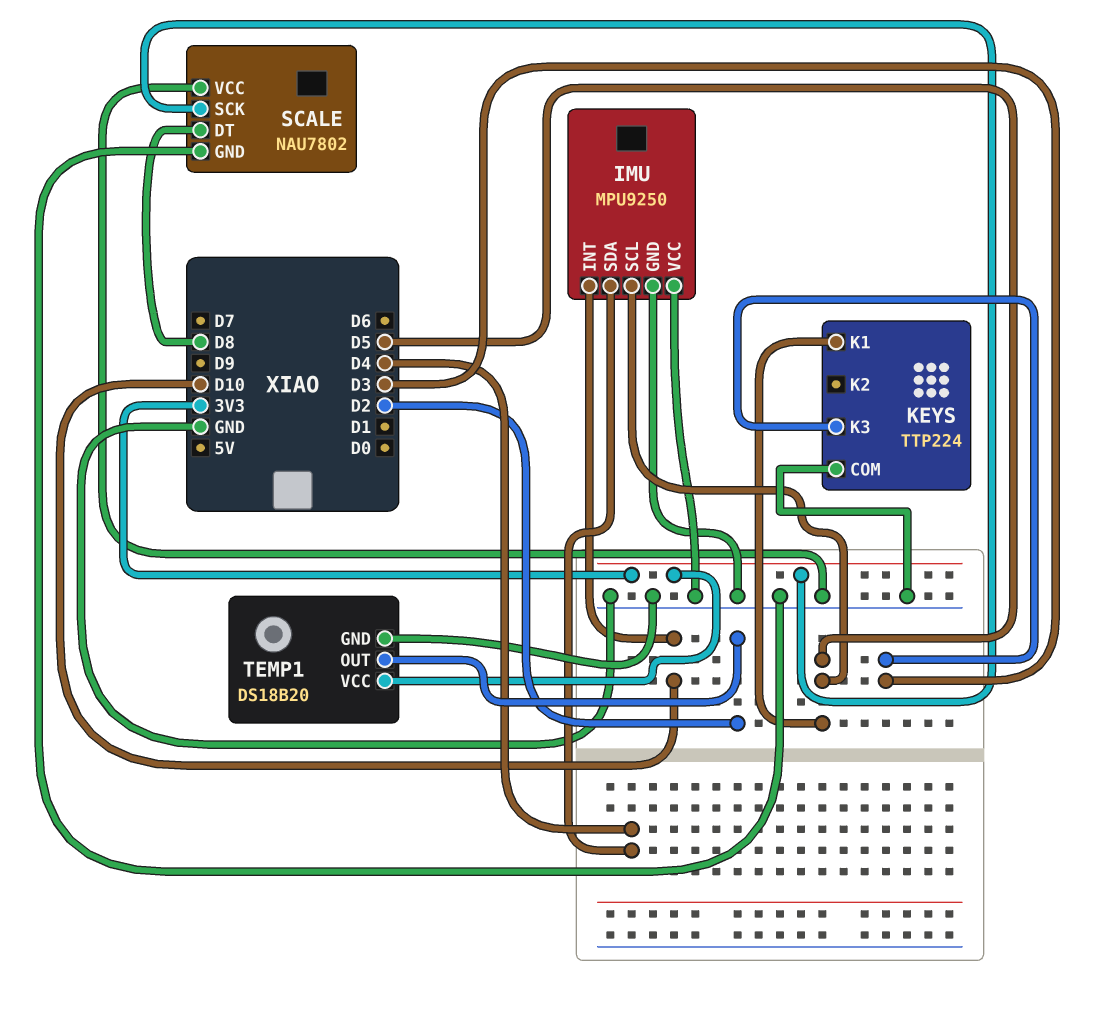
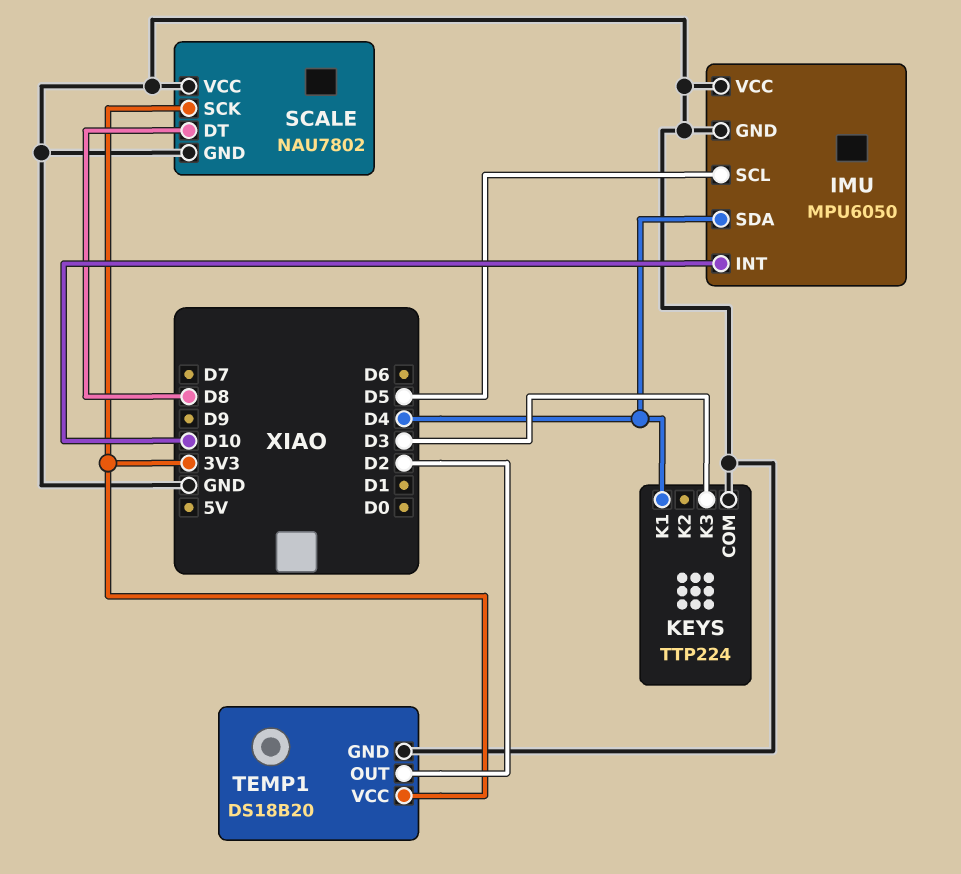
IMU: MPU9250 -> MPU6050
KEYS pin K1: D5 -> D4

